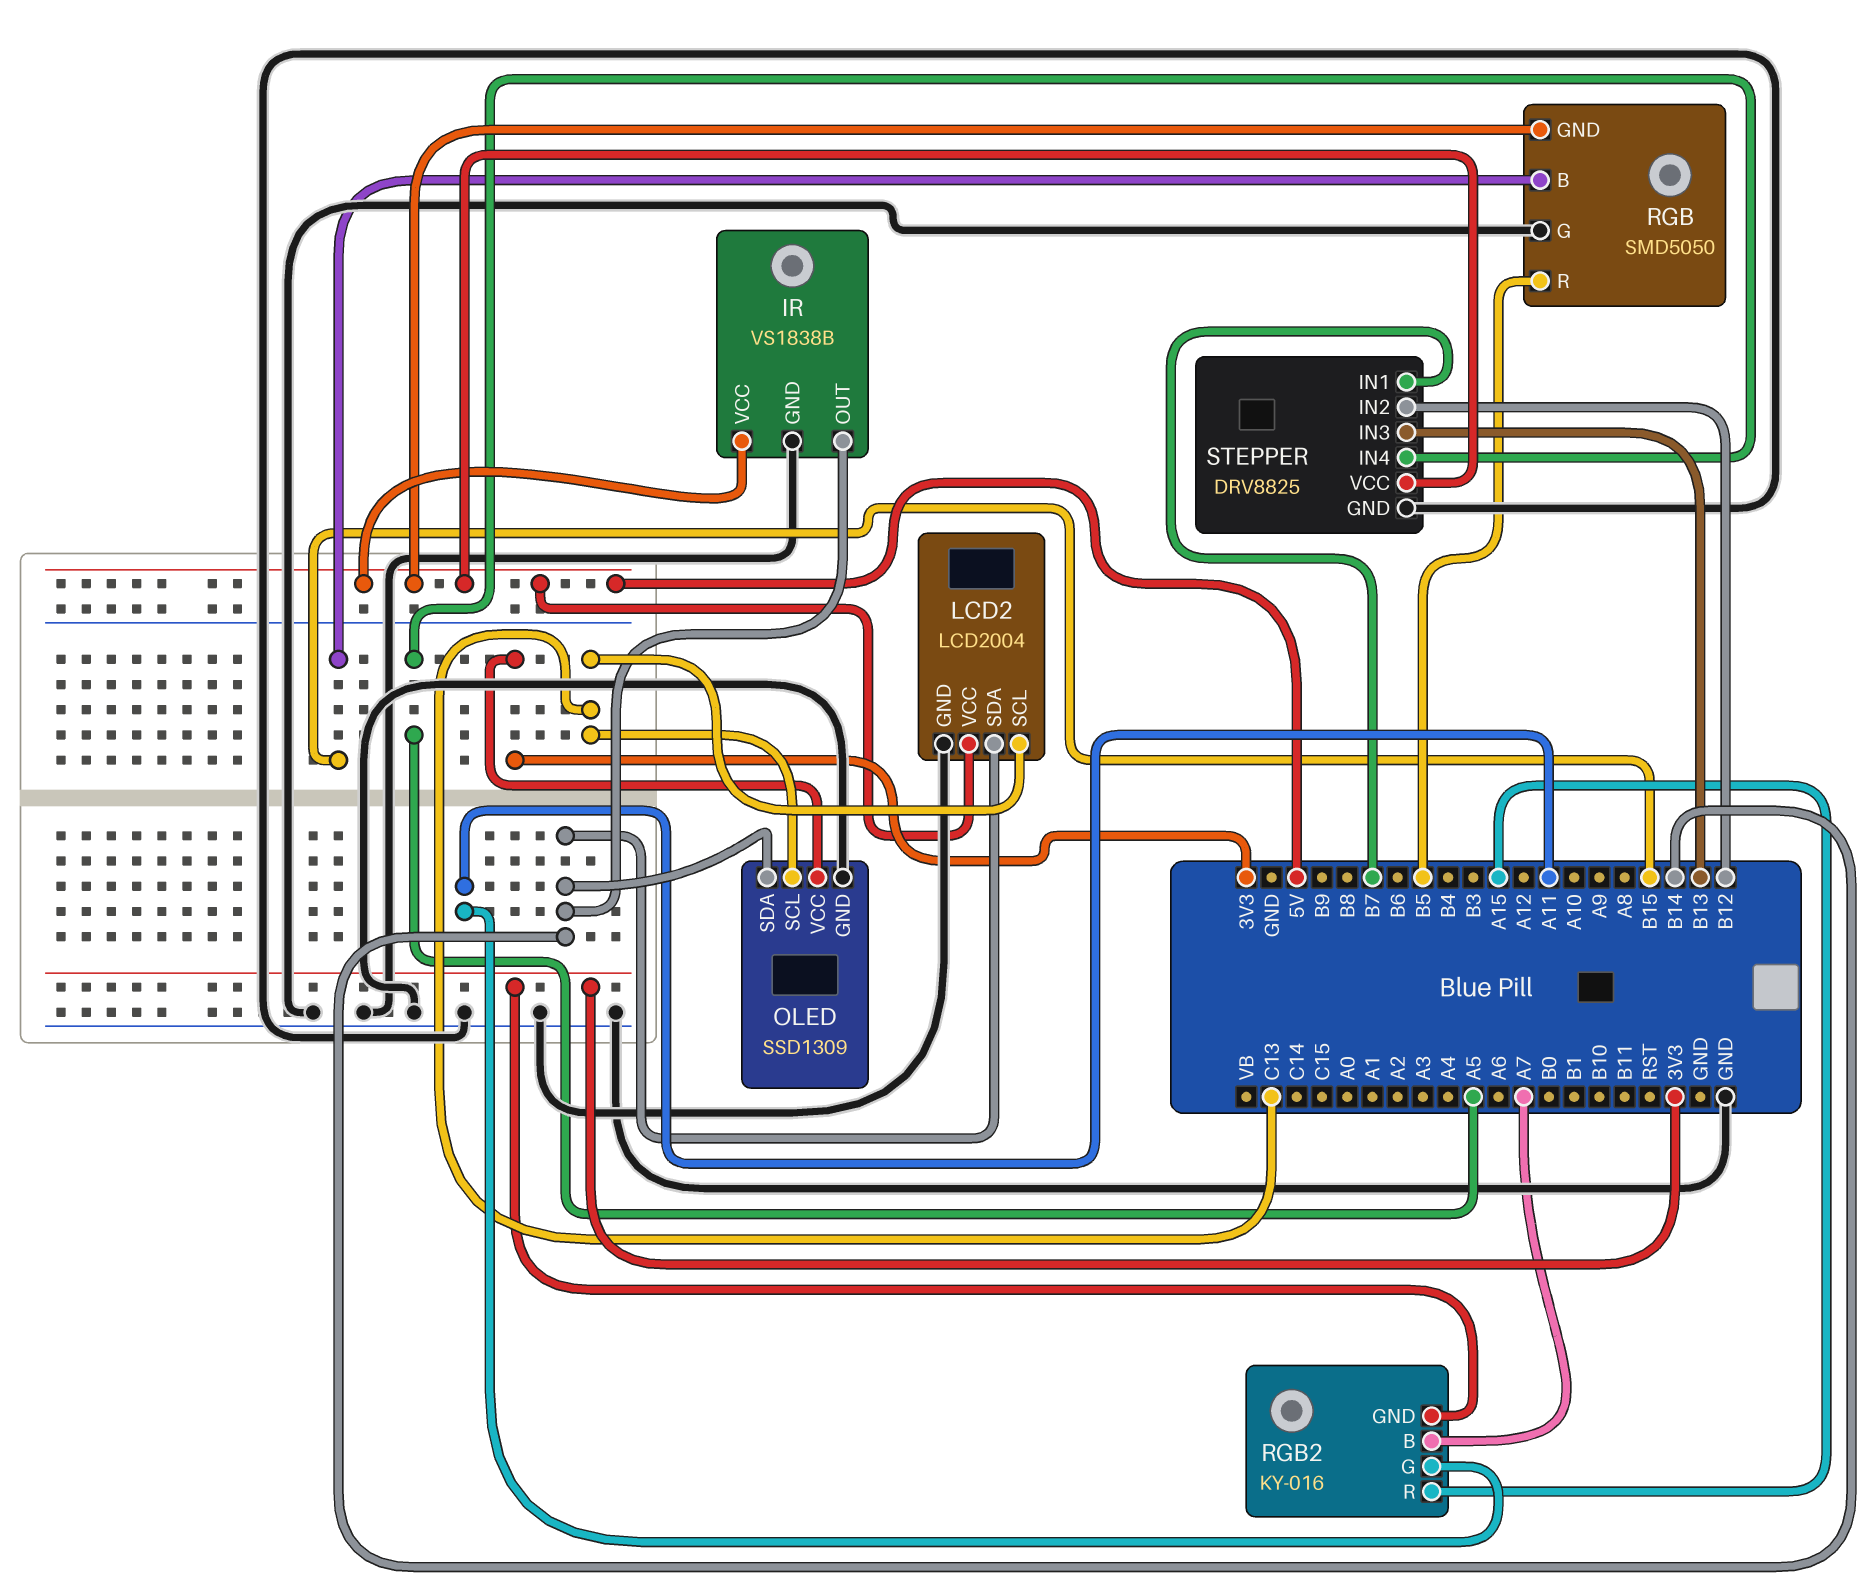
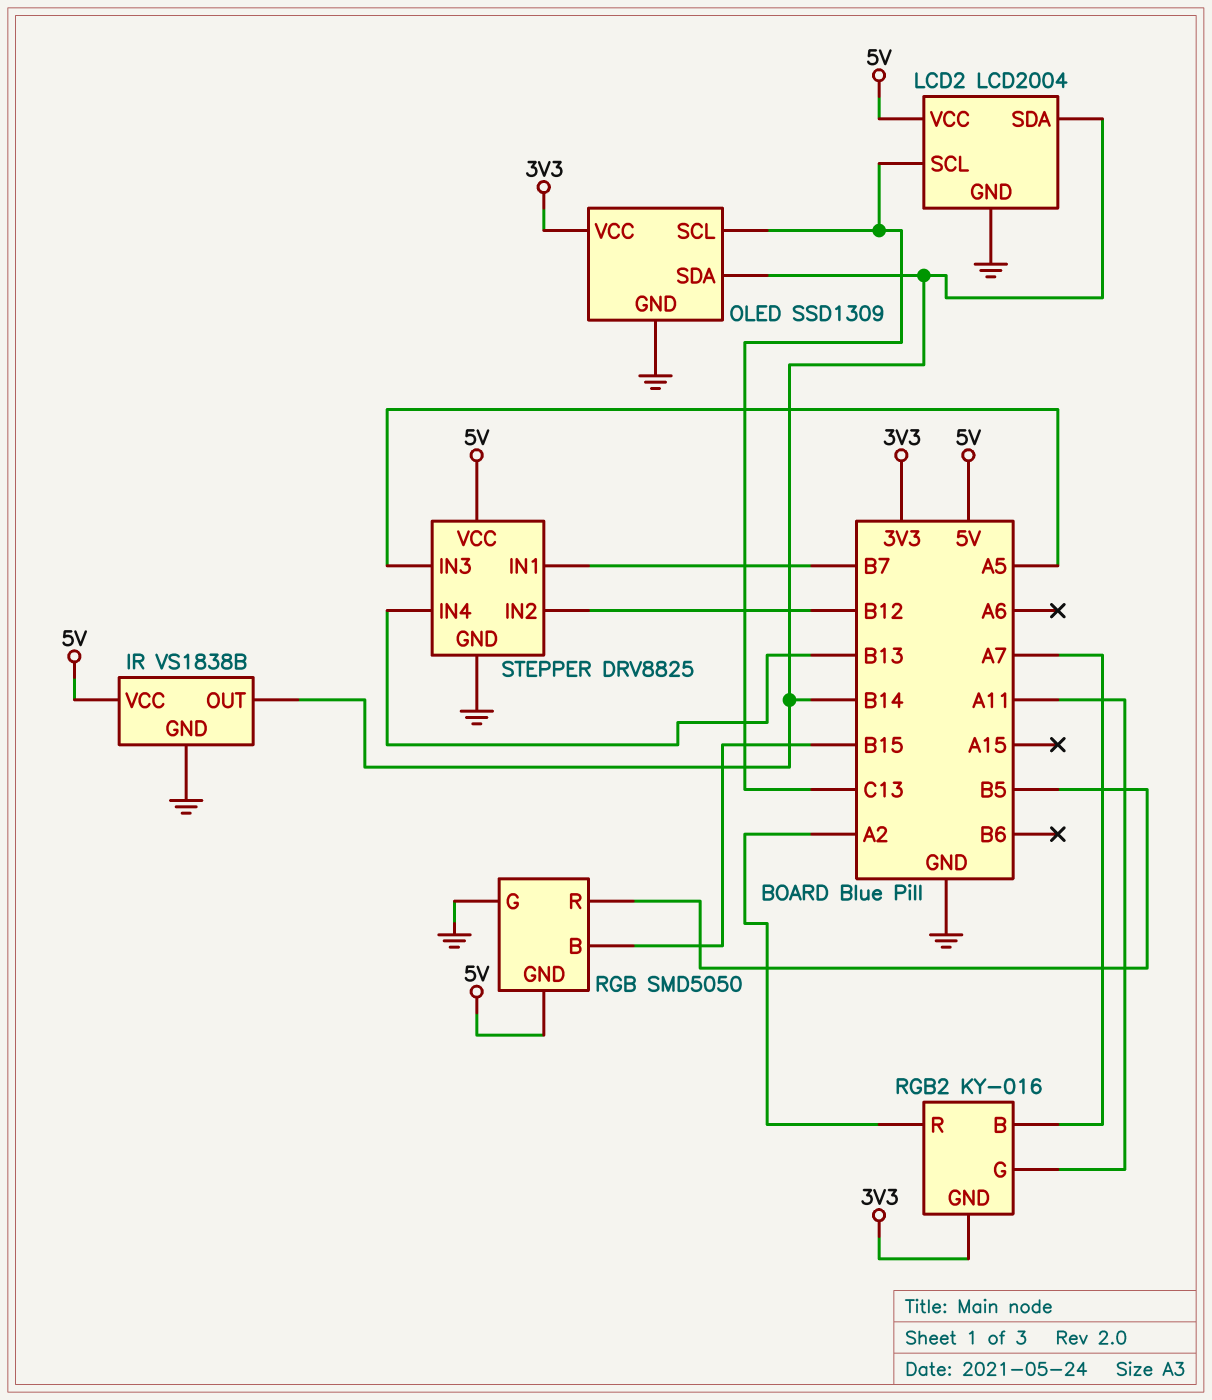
RGB2 pin R: A15 -> A2
STEPPER pin IN3: B13 -> A5
STEPPER pin IN4: A5 -> B13

